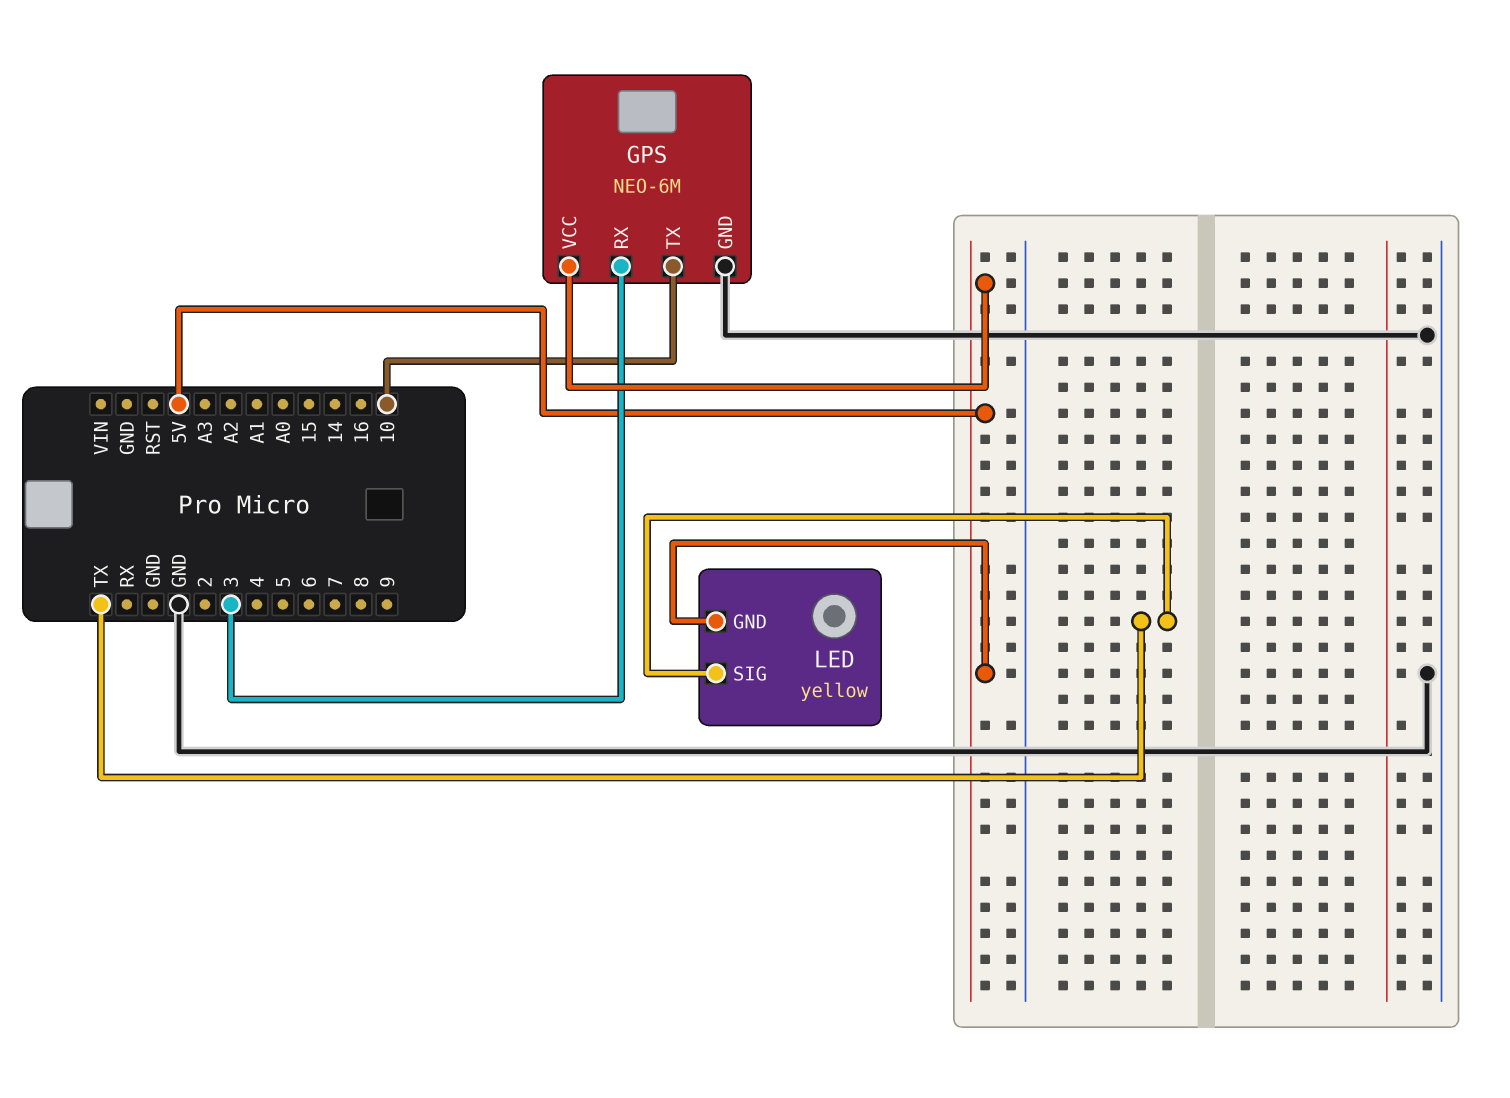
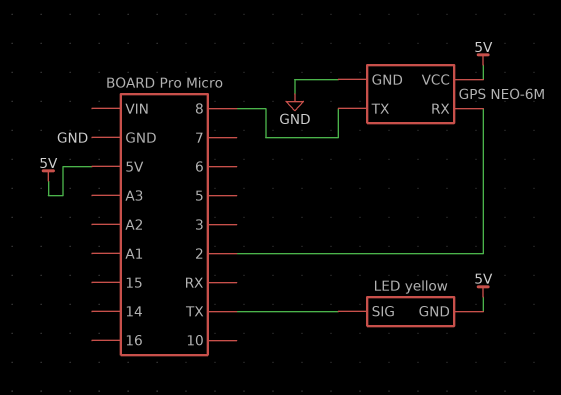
GPS pin RX: 3 -> 2
GPS pin TX: 10 -> 8

